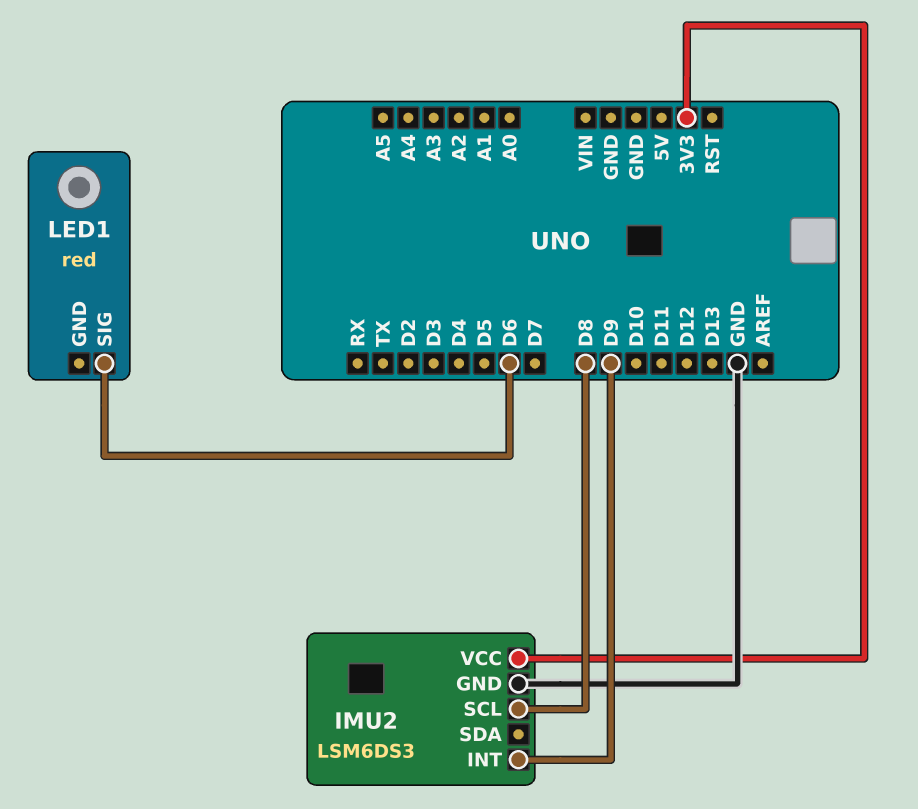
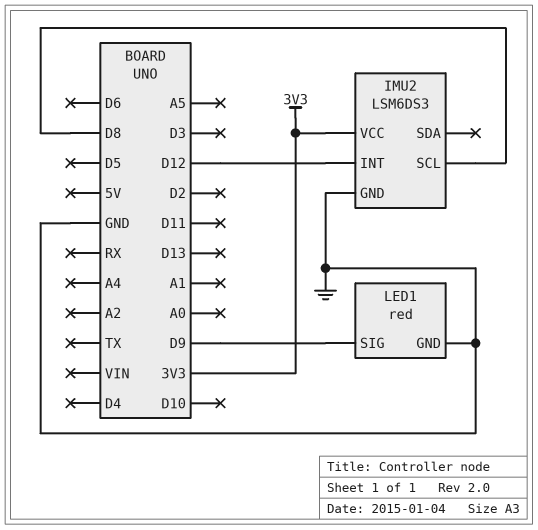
IMU2 pin INT: D9 -> D12
LED1 pin GND: none -> GND
LED1 pin SIG: D6 -> D9

